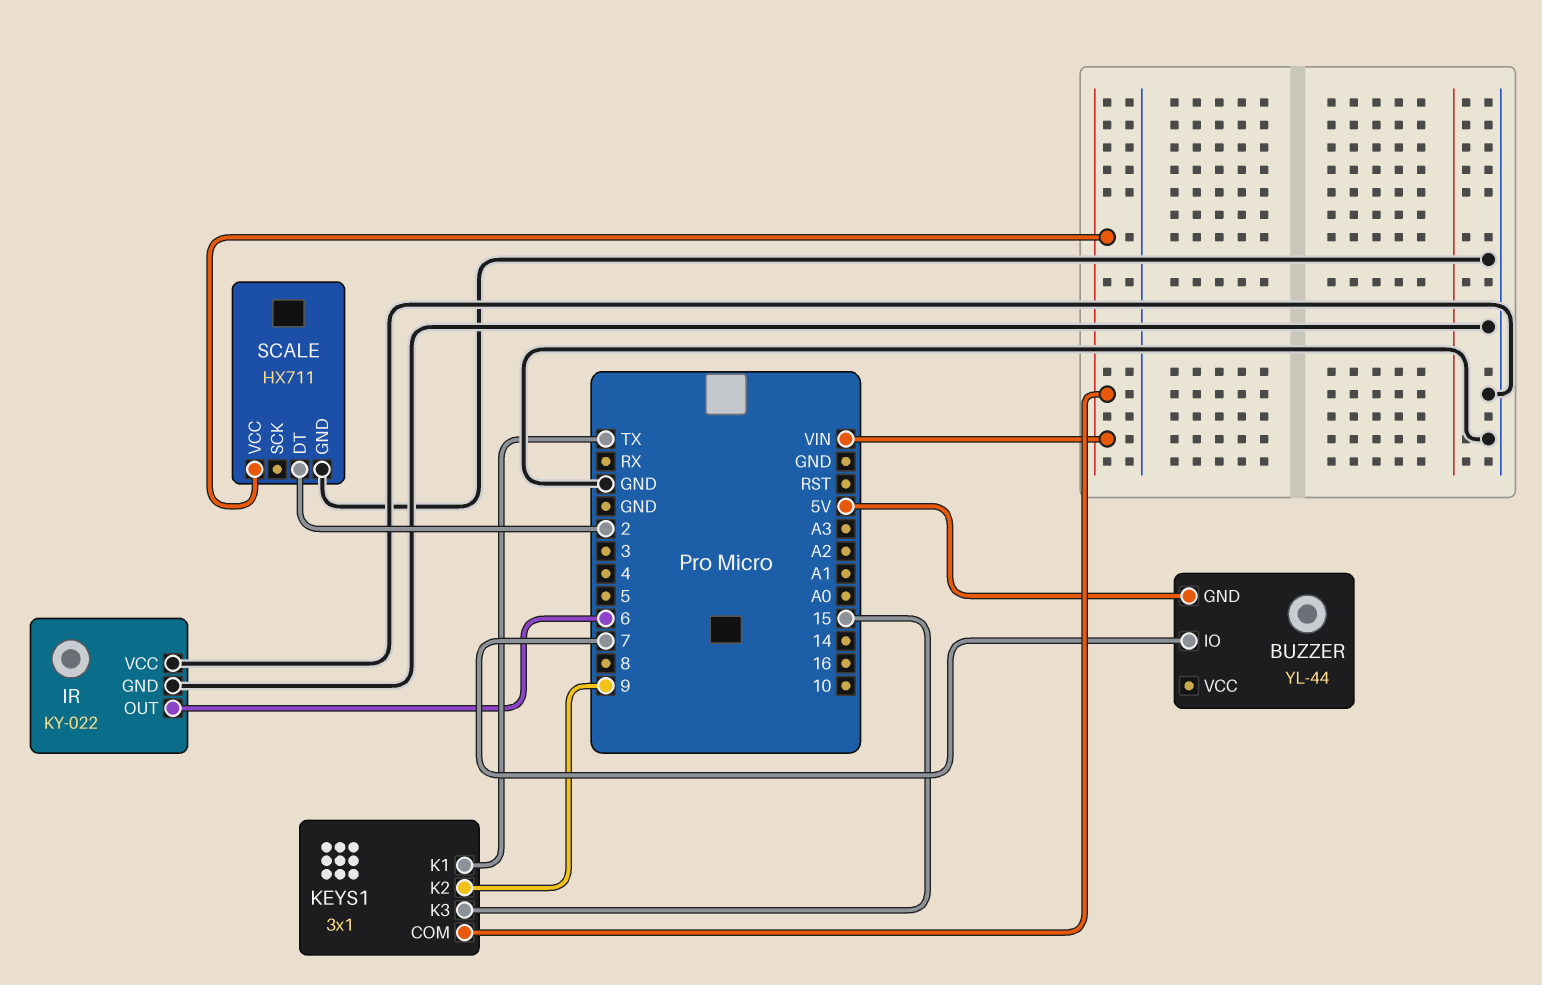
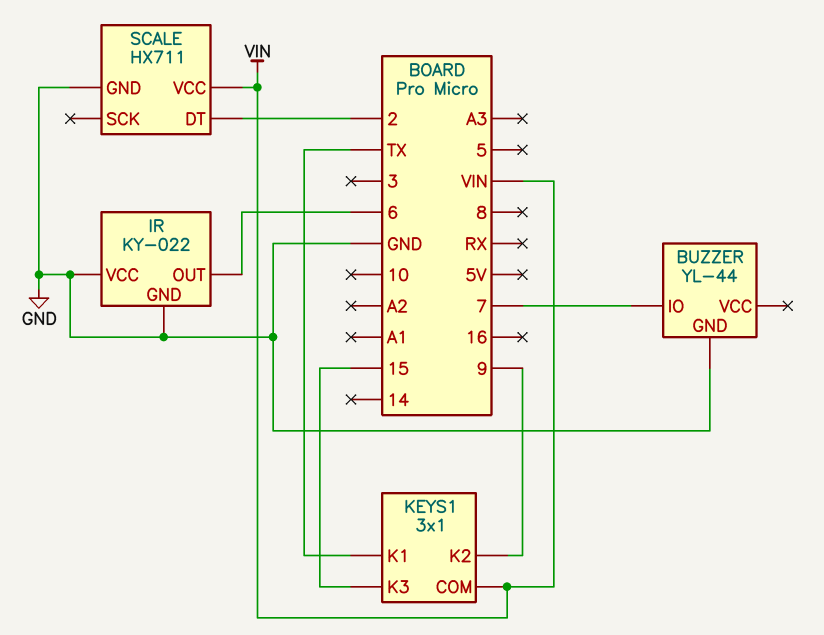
BUZZER pin GND: 5V -> GND

